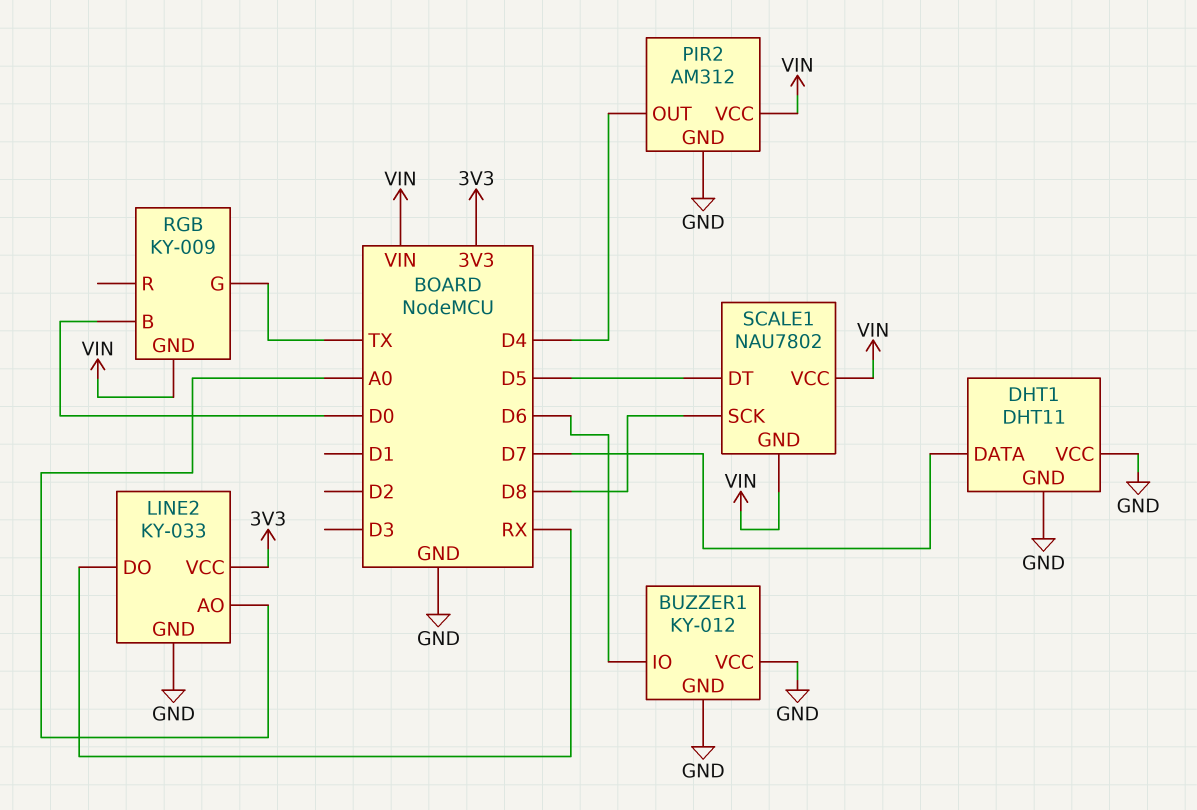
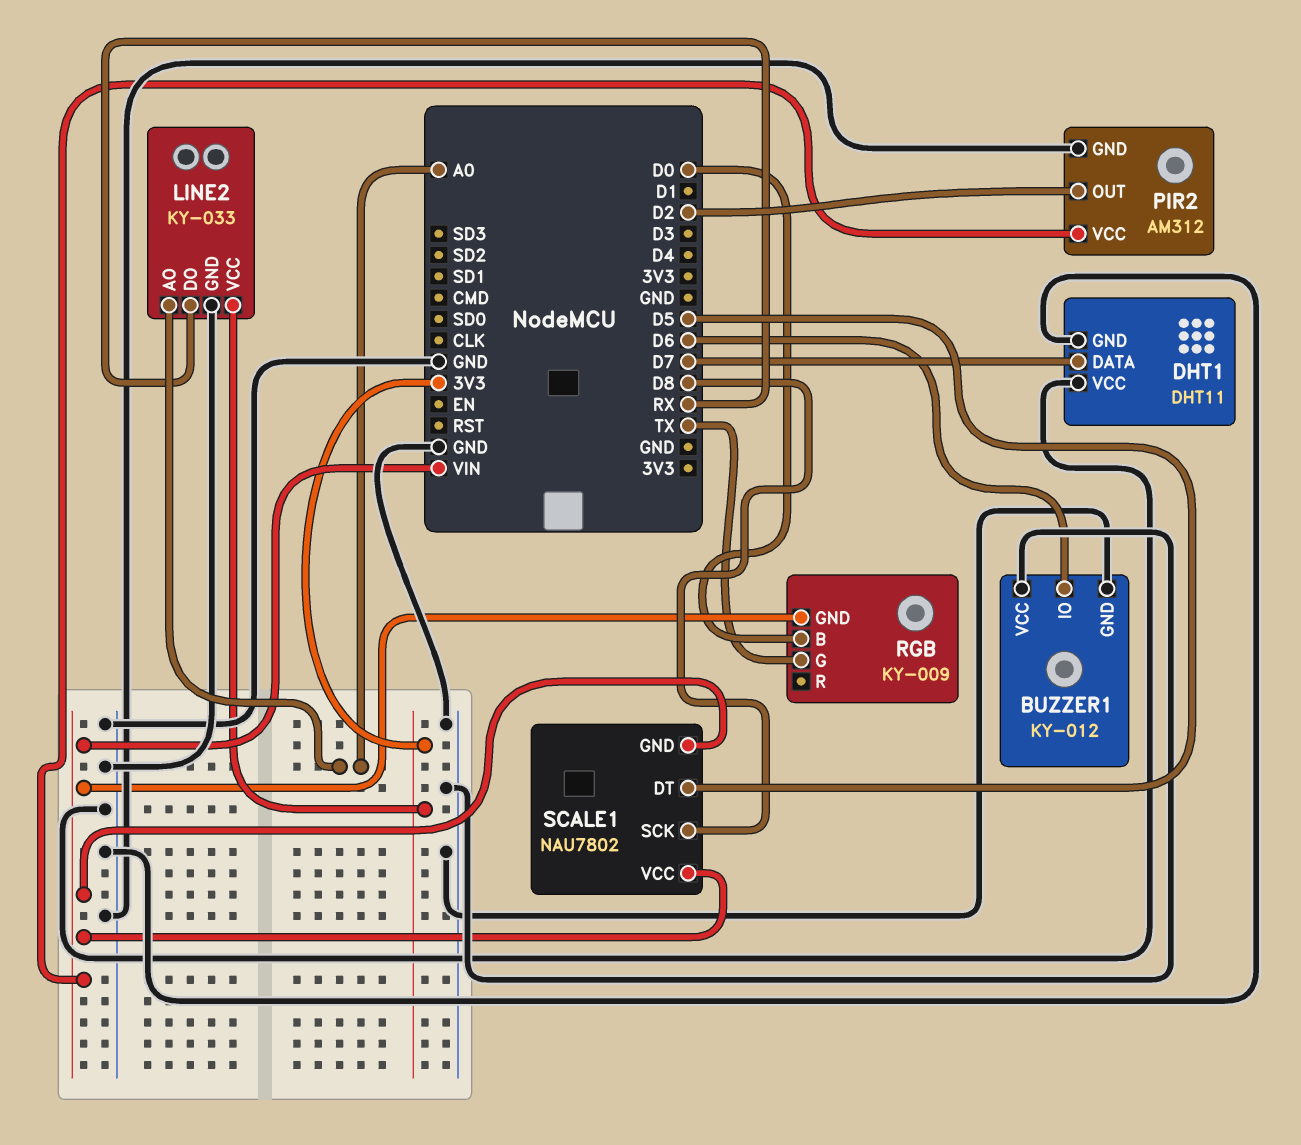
PIR2 pin OUT: D4 -> D2

